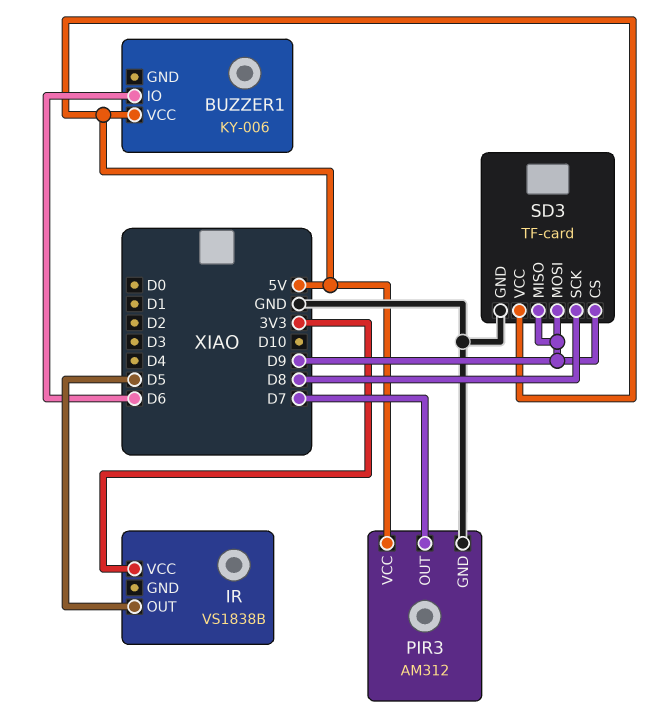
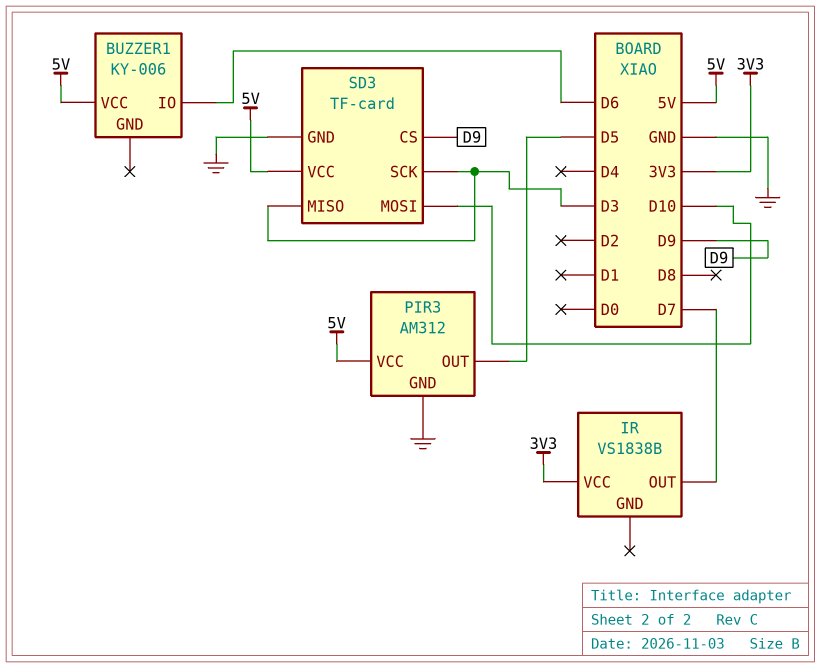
IR pin OUT: D5 -> D7
PIR3 pin OUT: D7 -> D5
SD3 pin MISO: D9 -> D3
SD3 pin MOSI: D9 -> D10
SD3 pin SCK: D8 -> D3

